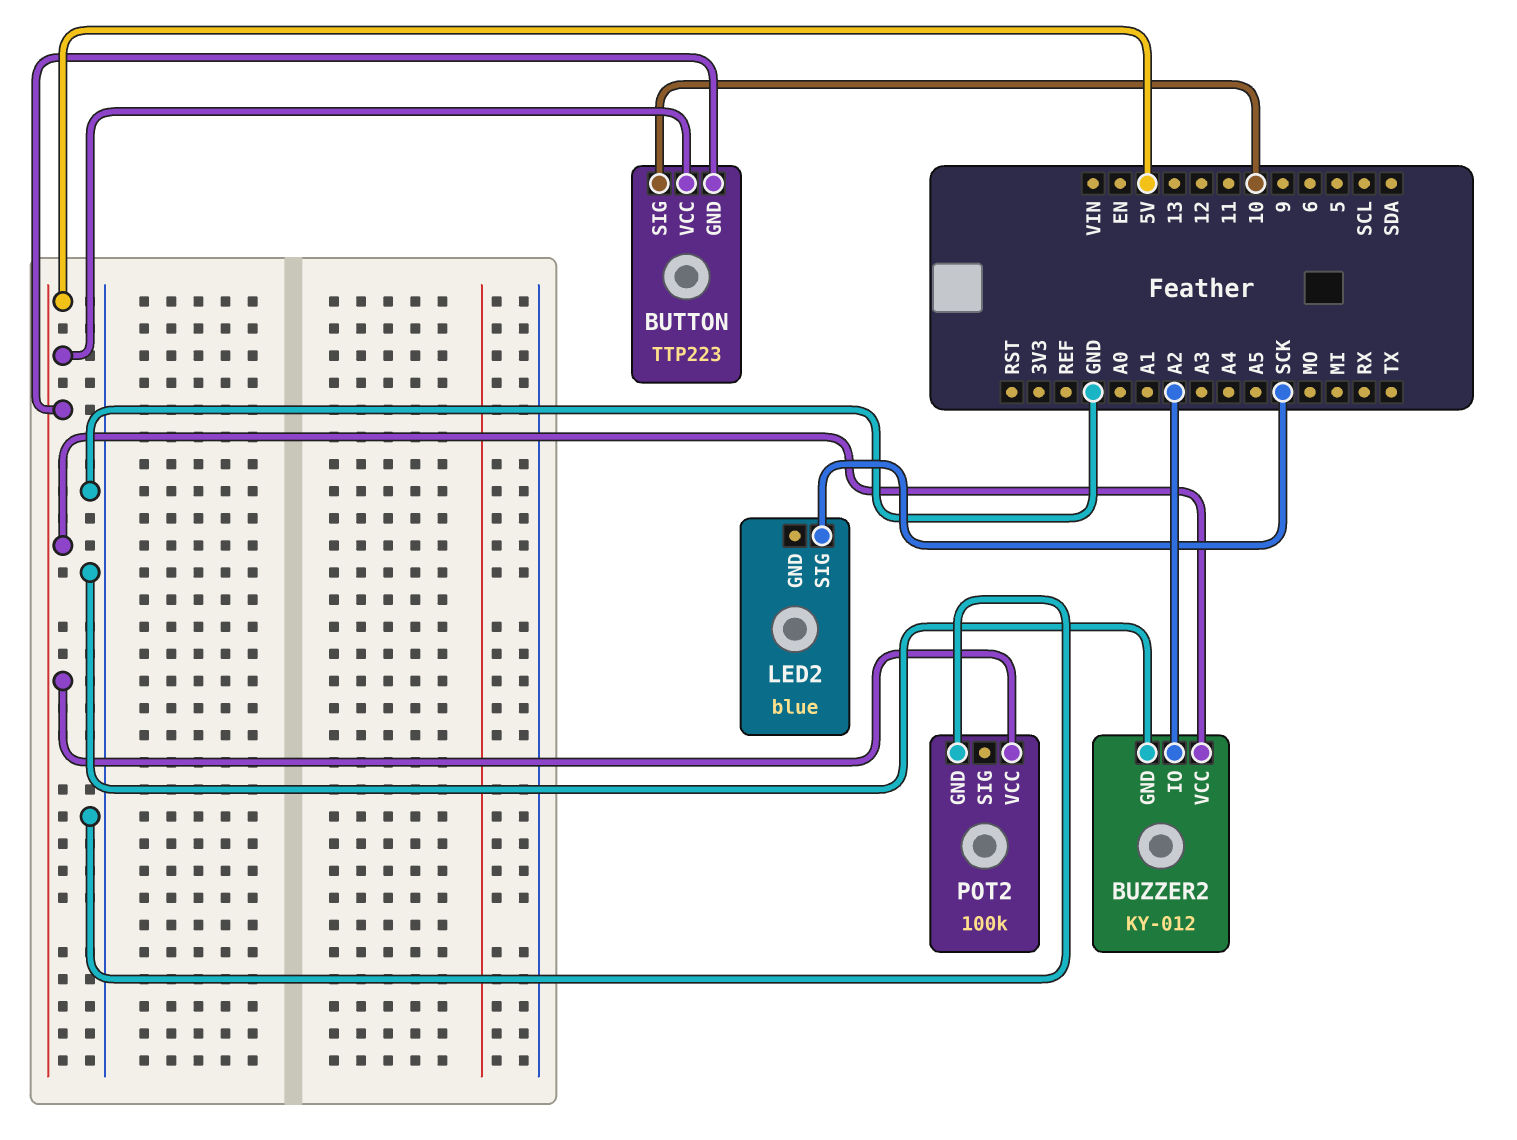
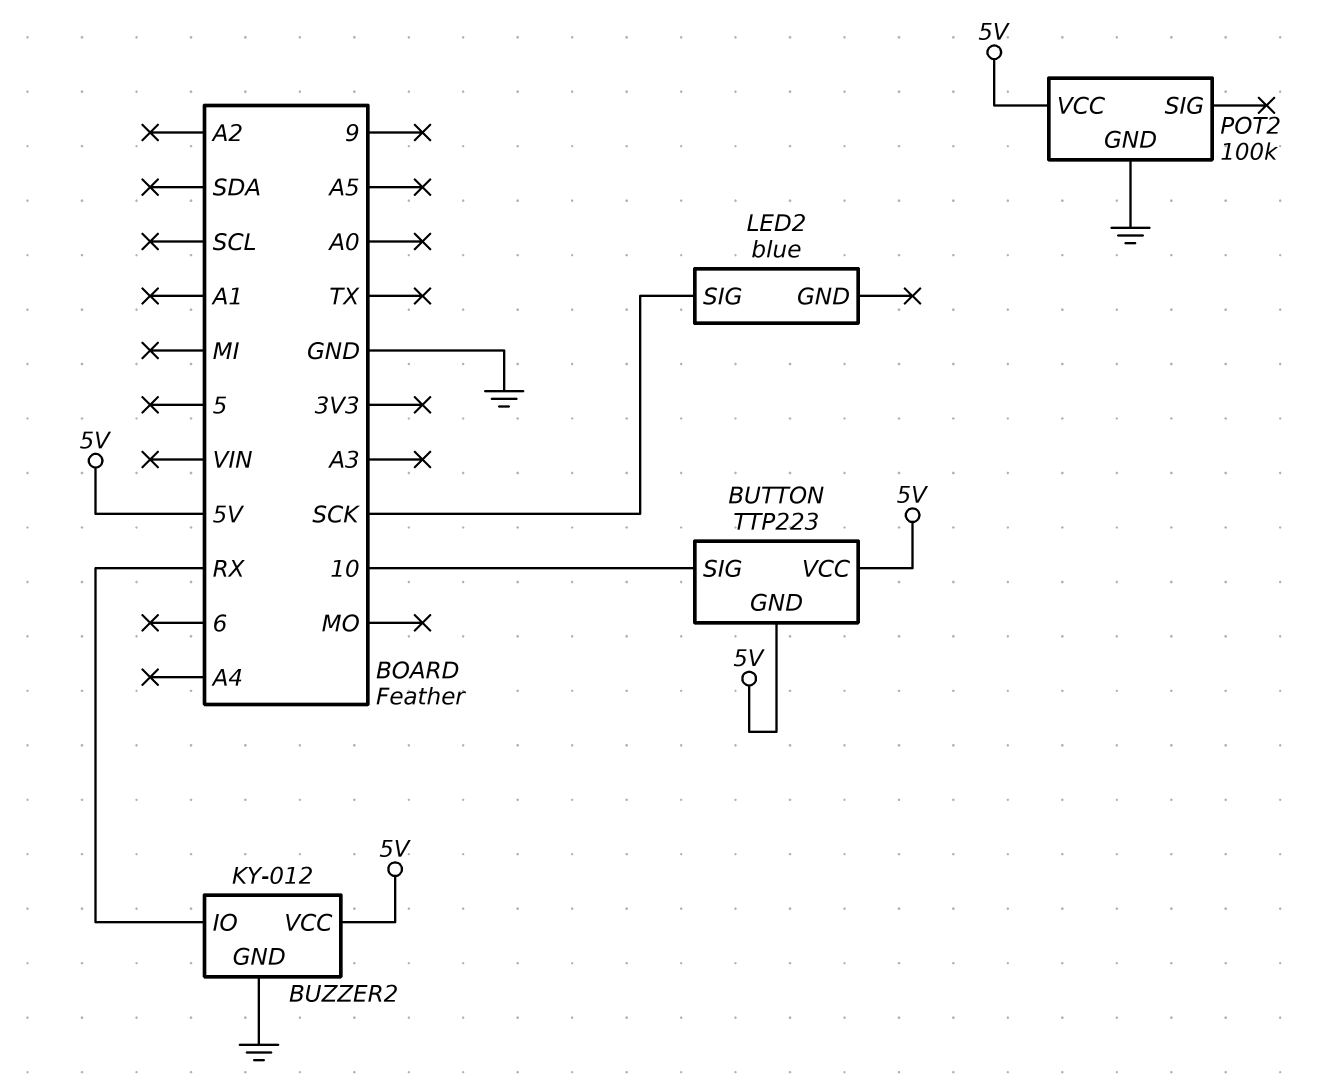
BUZZER2 pin IO: A2 -> RX

